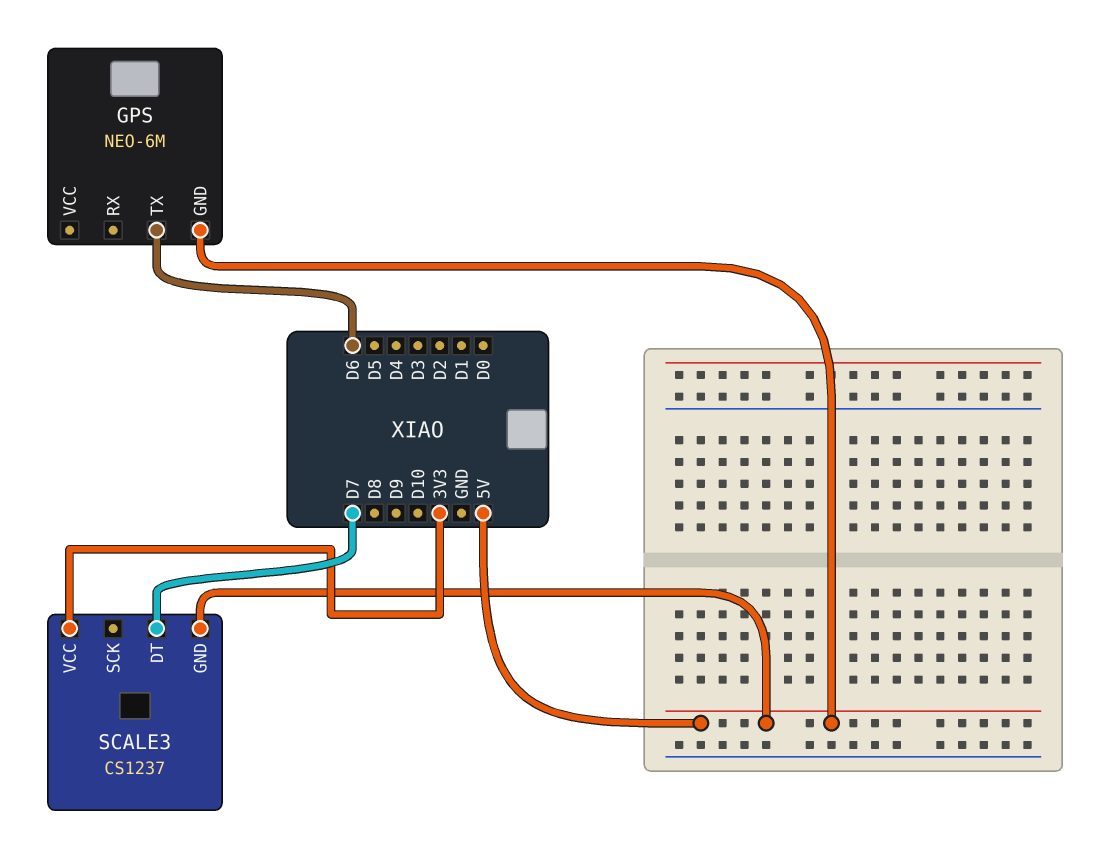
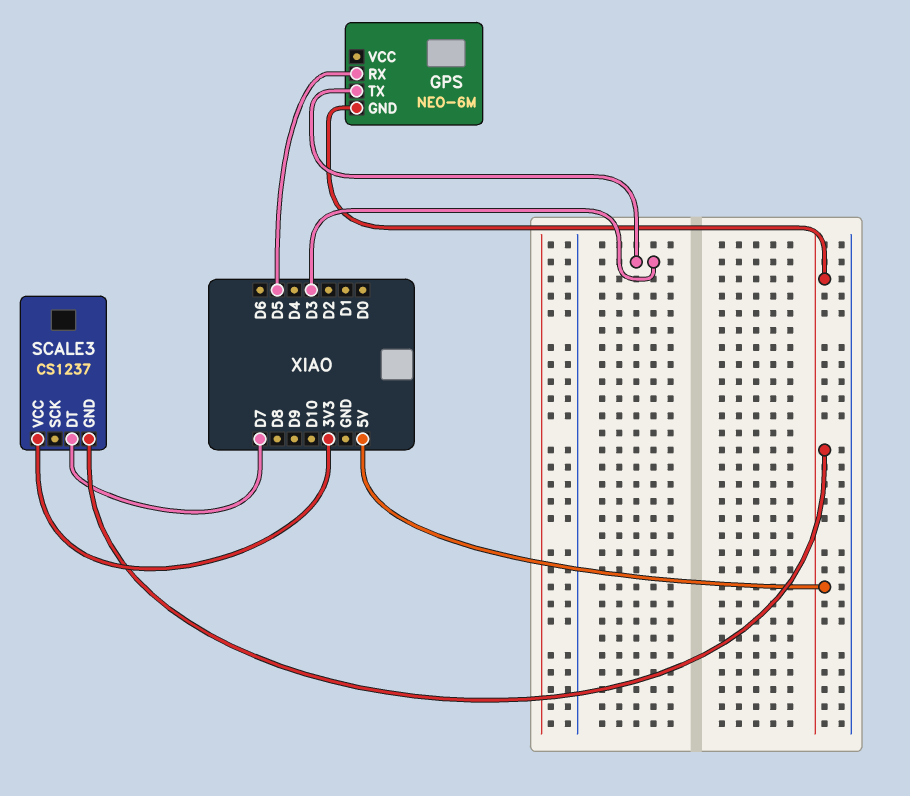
GPS pin RX: none -> D5
GPS pin TX: D6 -> D3

